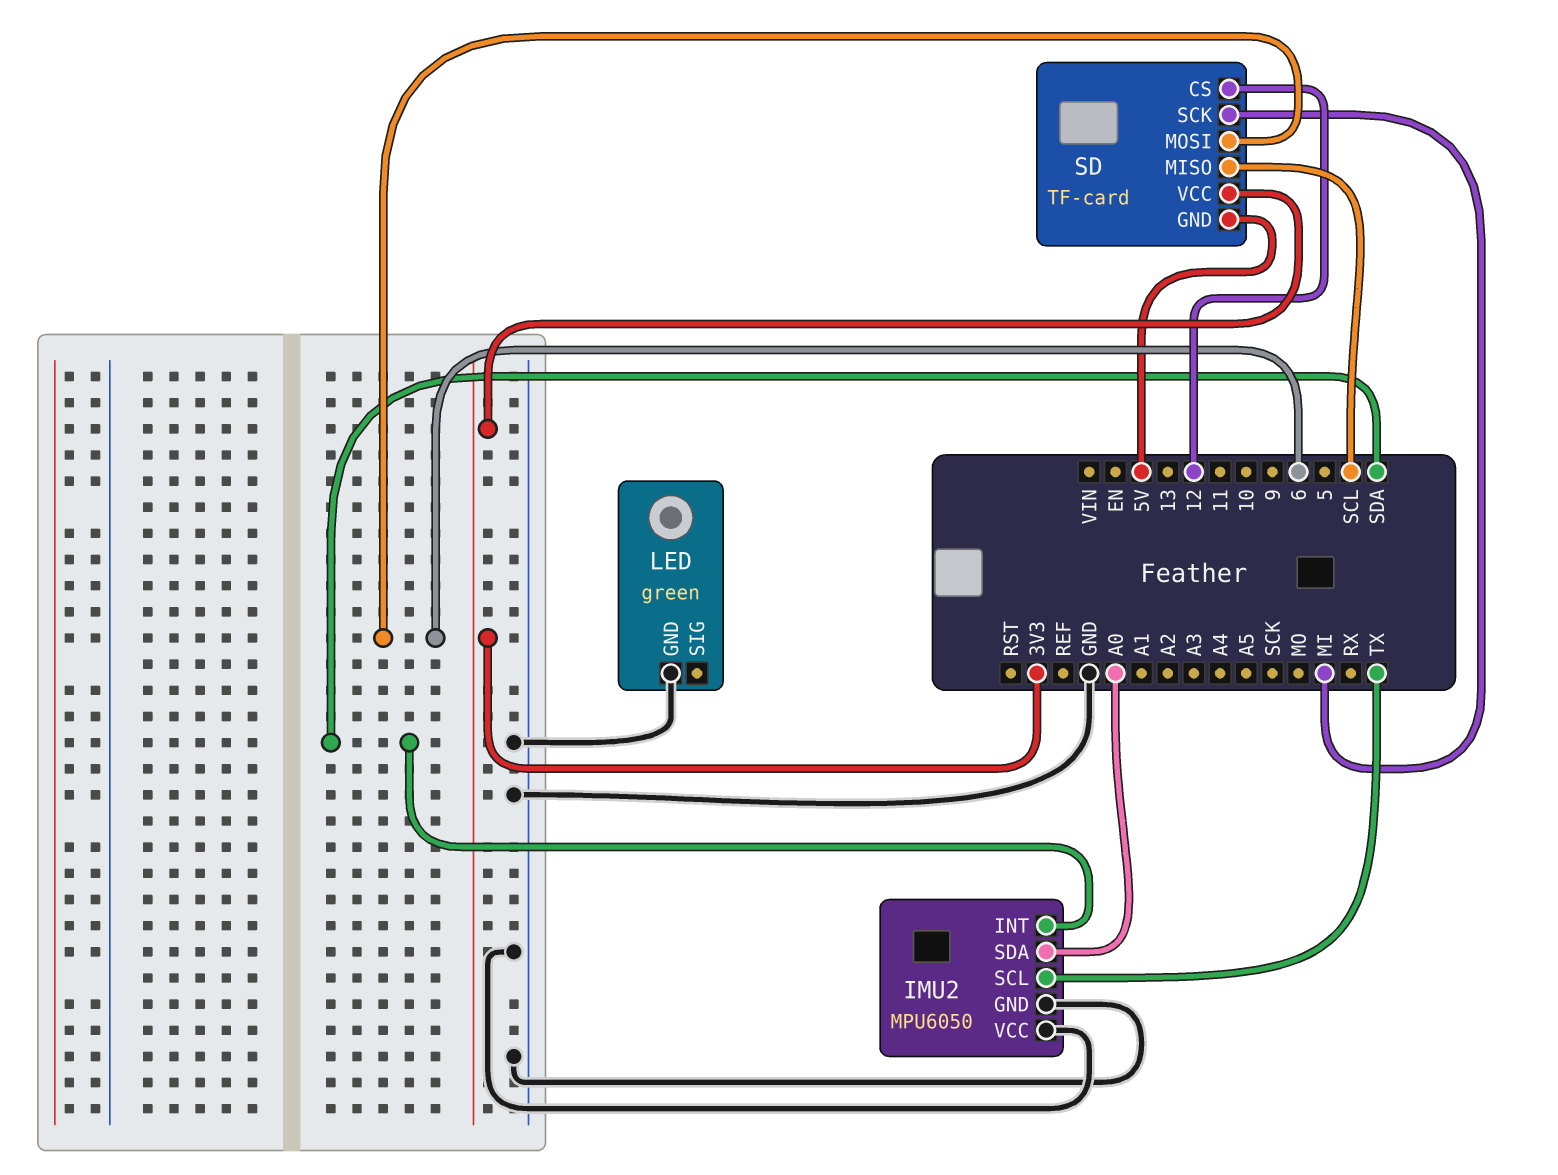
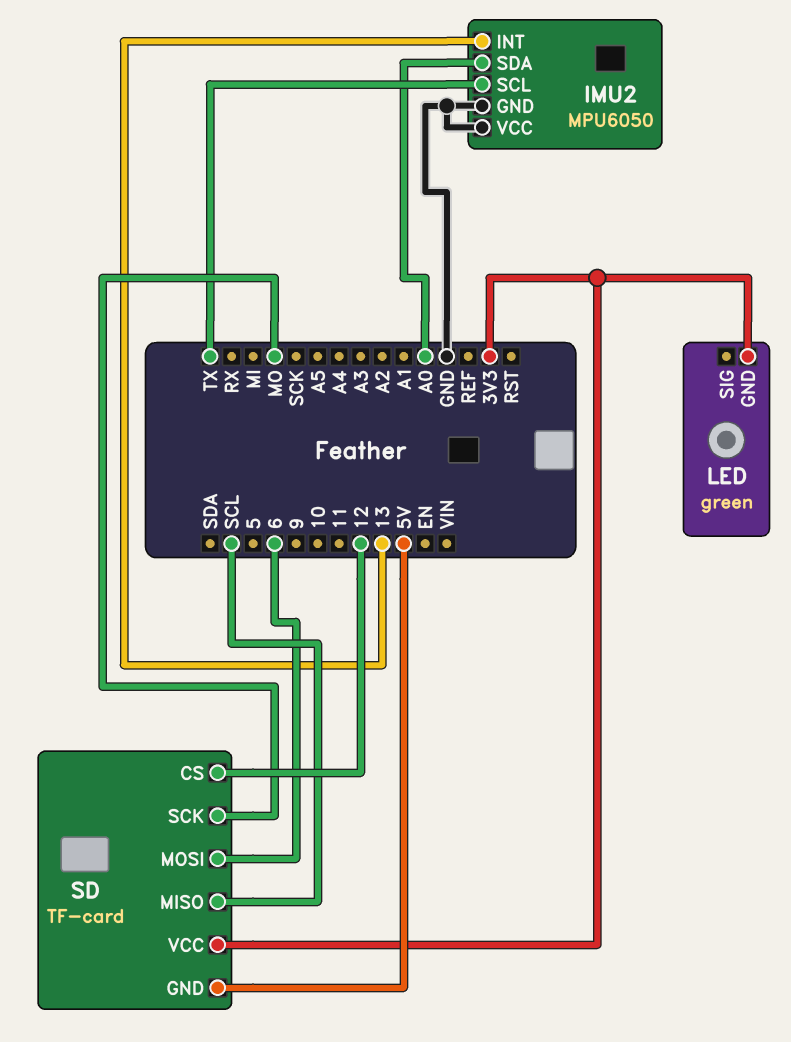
IMU2 pin INT: SDA -> 13
LED pin GND: GND -> 3V3
SD pin SCK: MI -> MO

